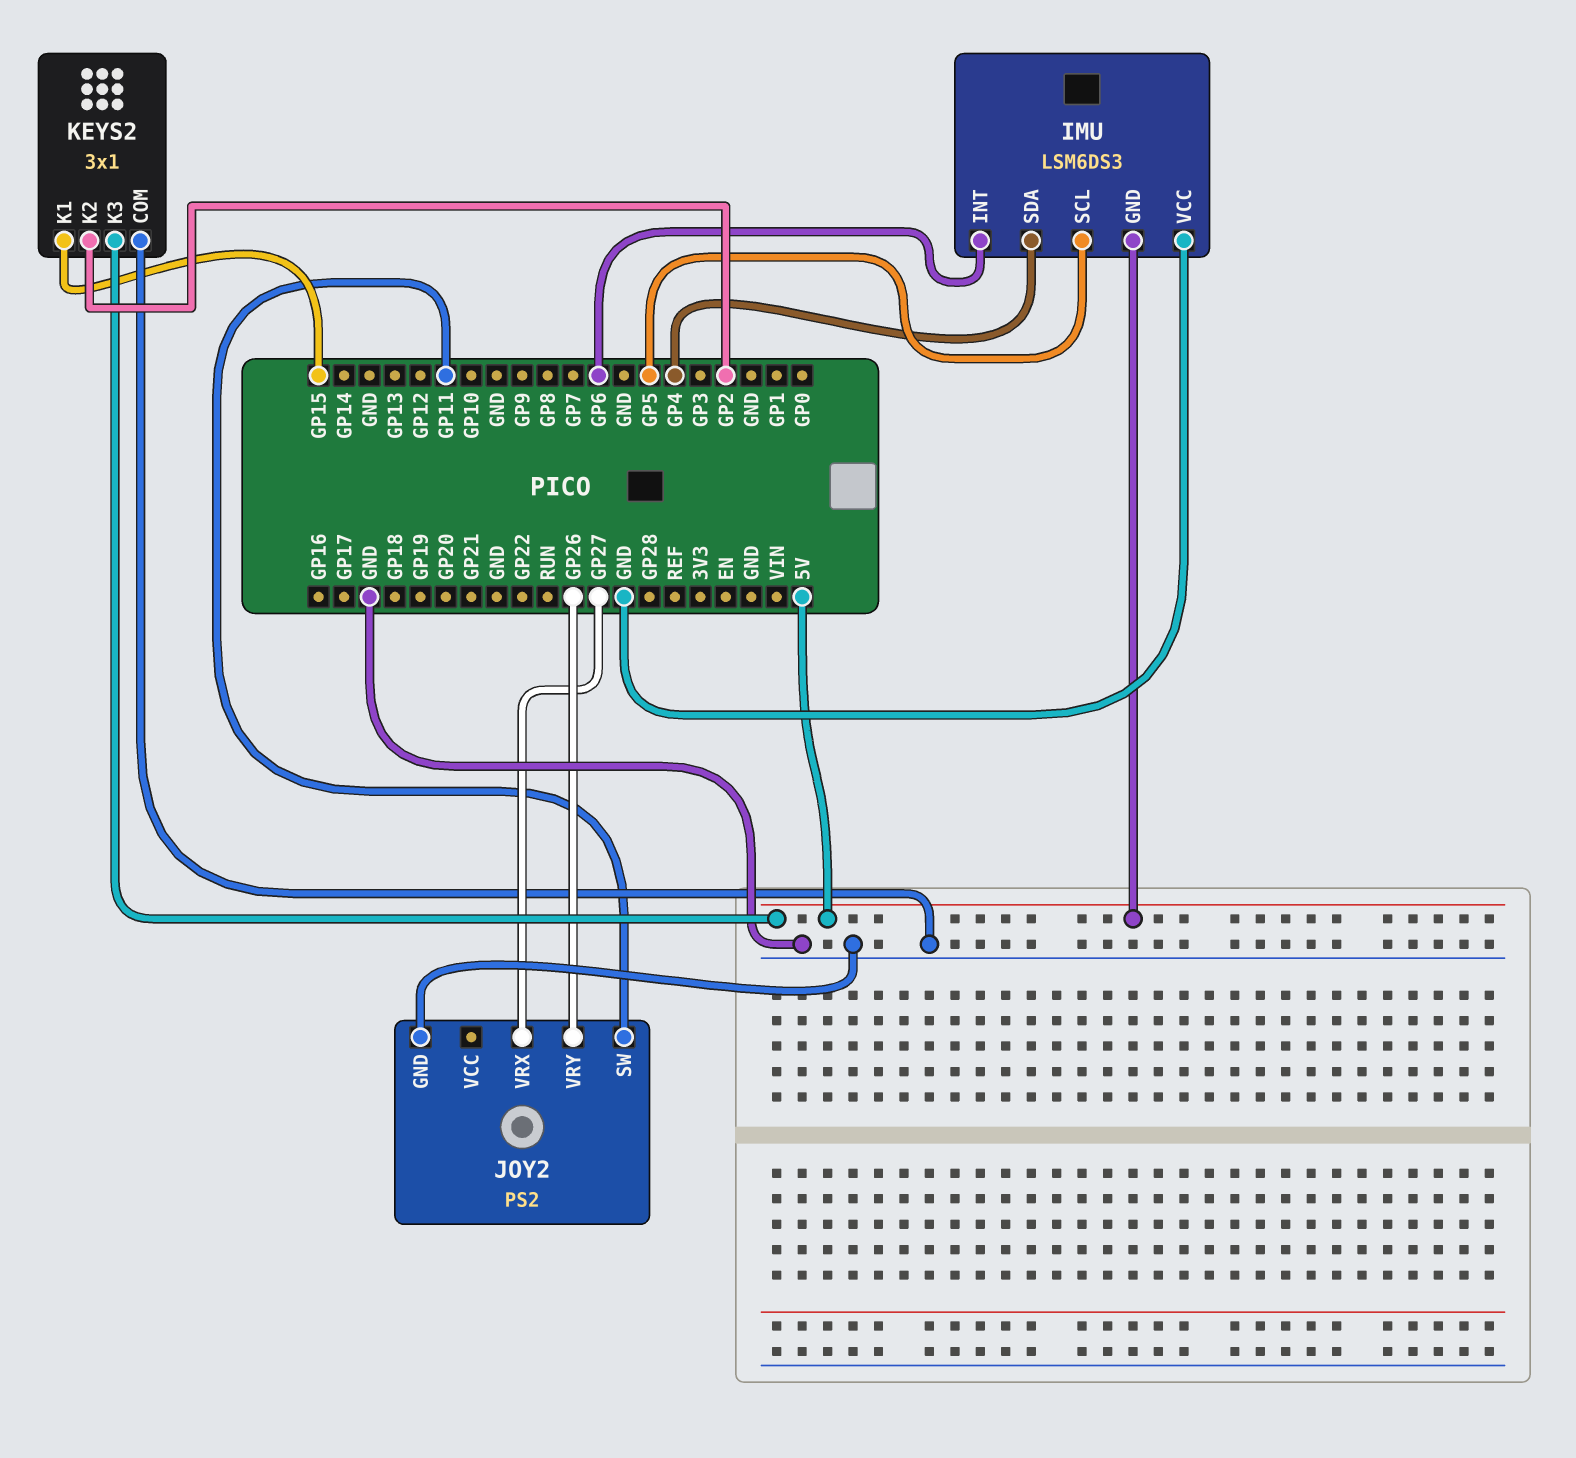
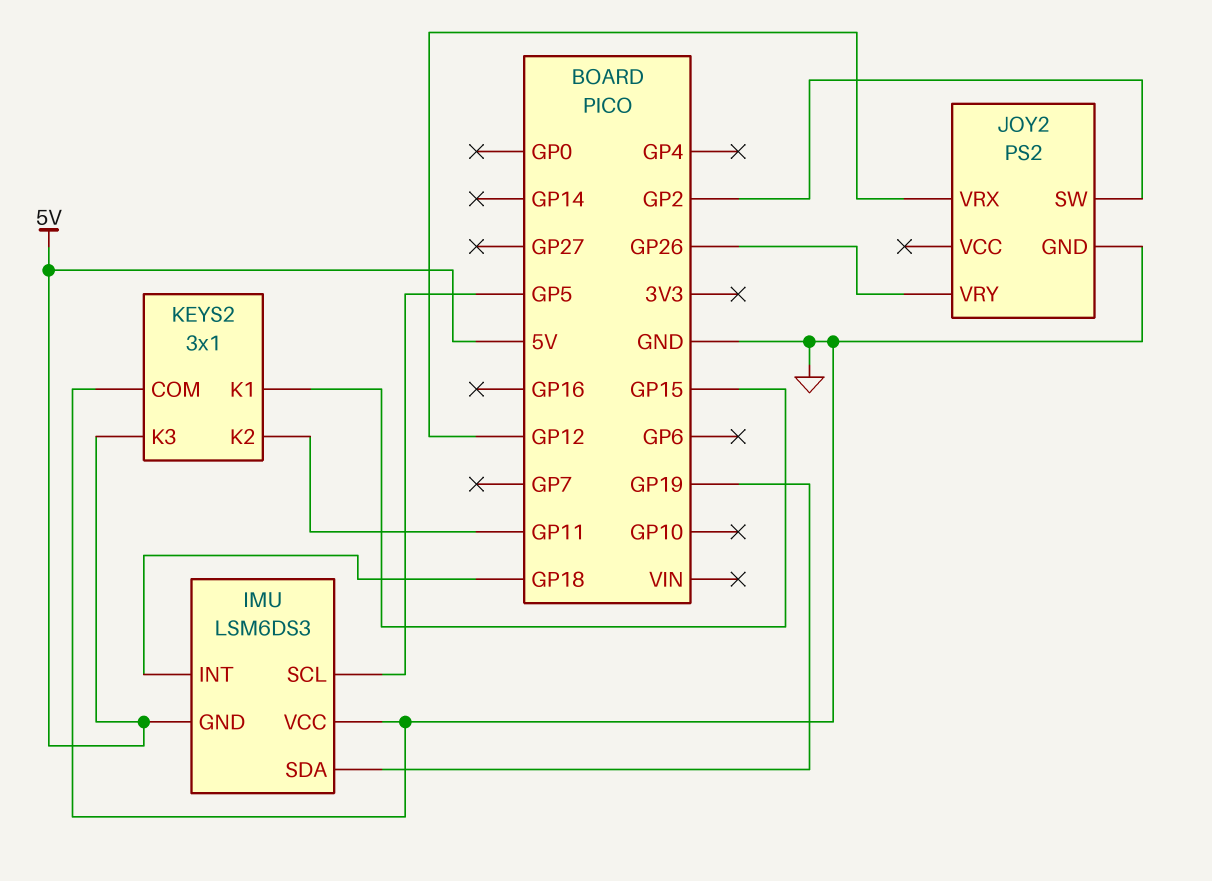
IMU pin INT: GP6 -> GP18
IMU pin SDA: GP4 -> GP19
JOY2 pin SW: GP11 -> GP2
JOY2 pin VRX: GP27 -> GP12
KEYS2 pin K2: GP2 -> GP11

